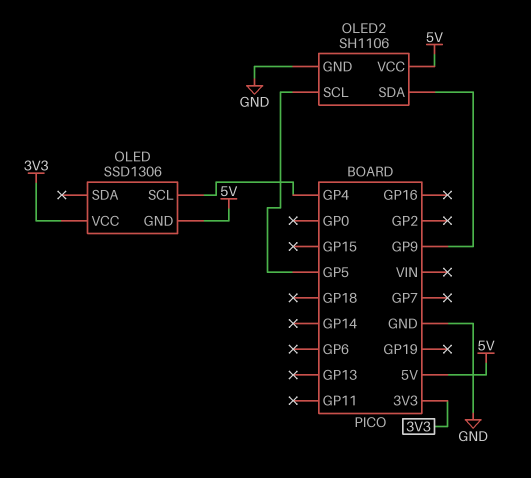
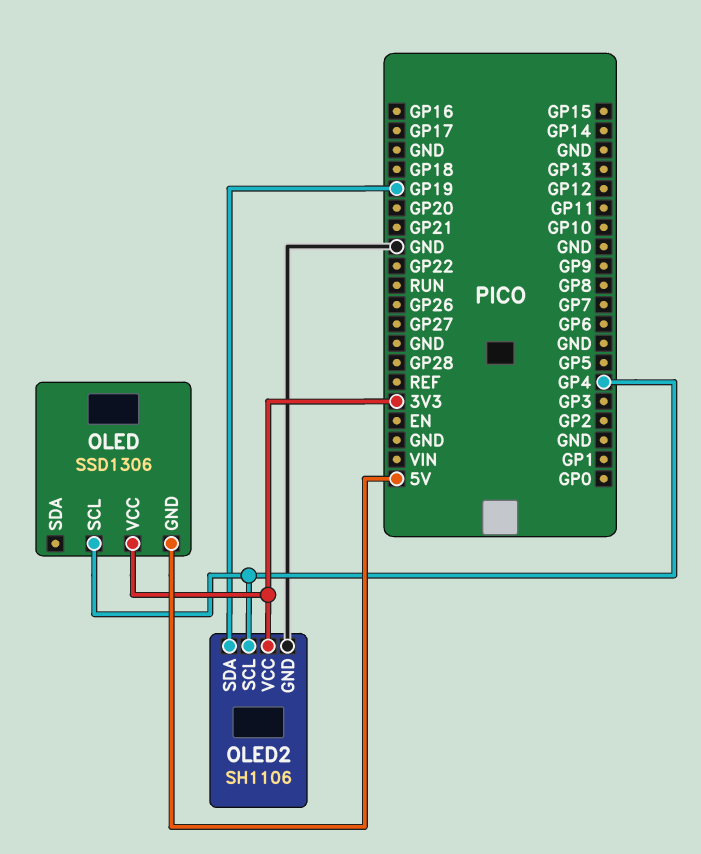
OLED2 pin SCL: GP5 -> GP4
OLED2 pin SDA: GP9 -> GP19
OLED2 pin VCC: 5V -> 3V3

